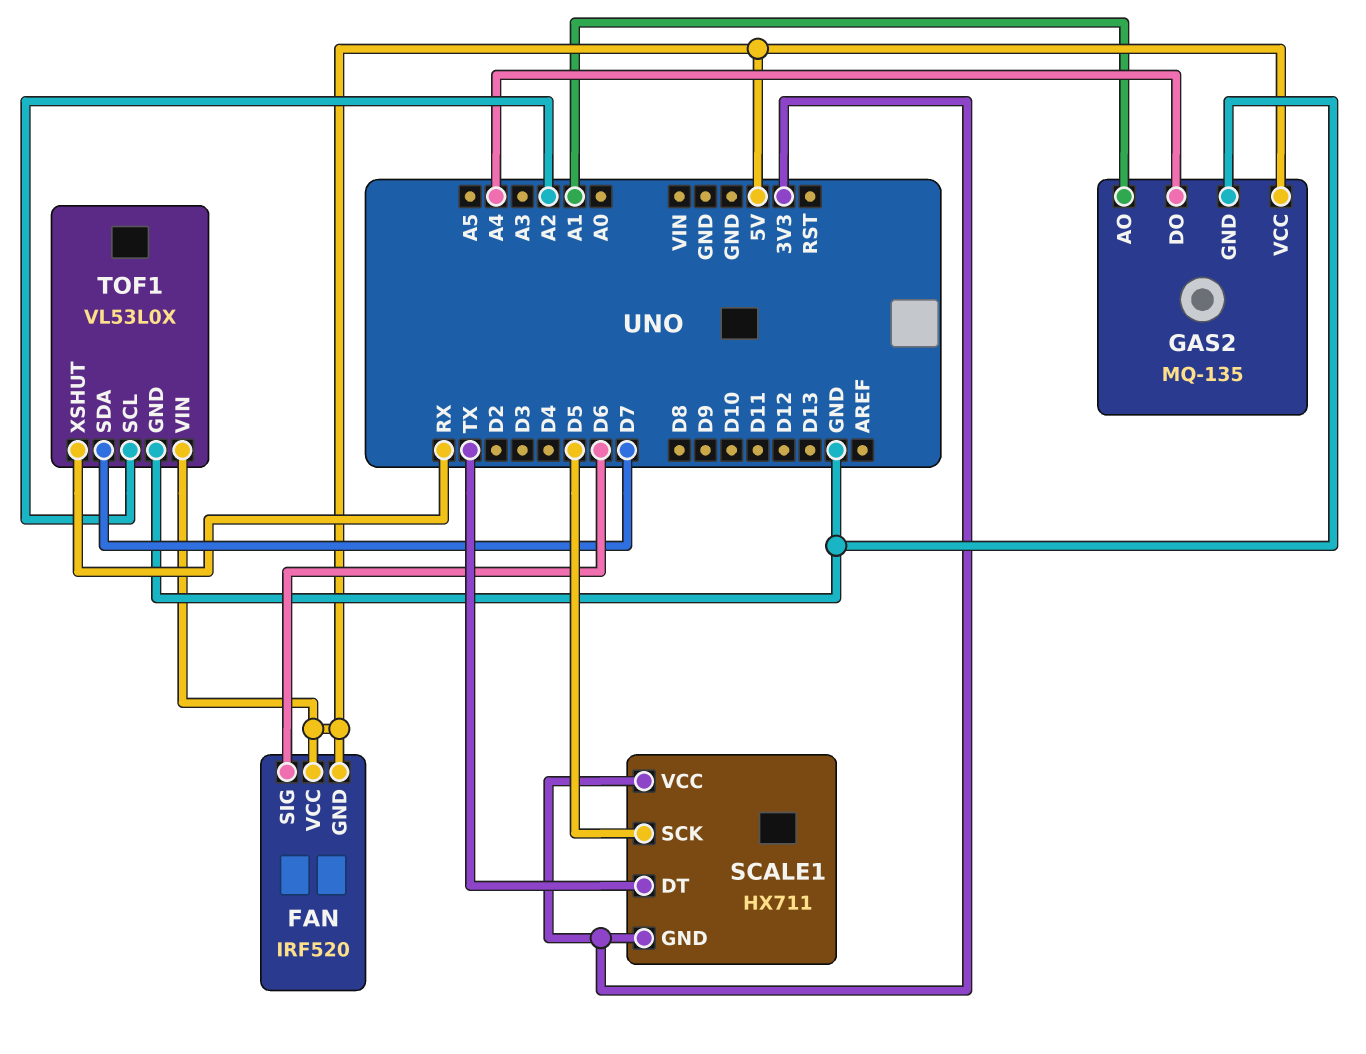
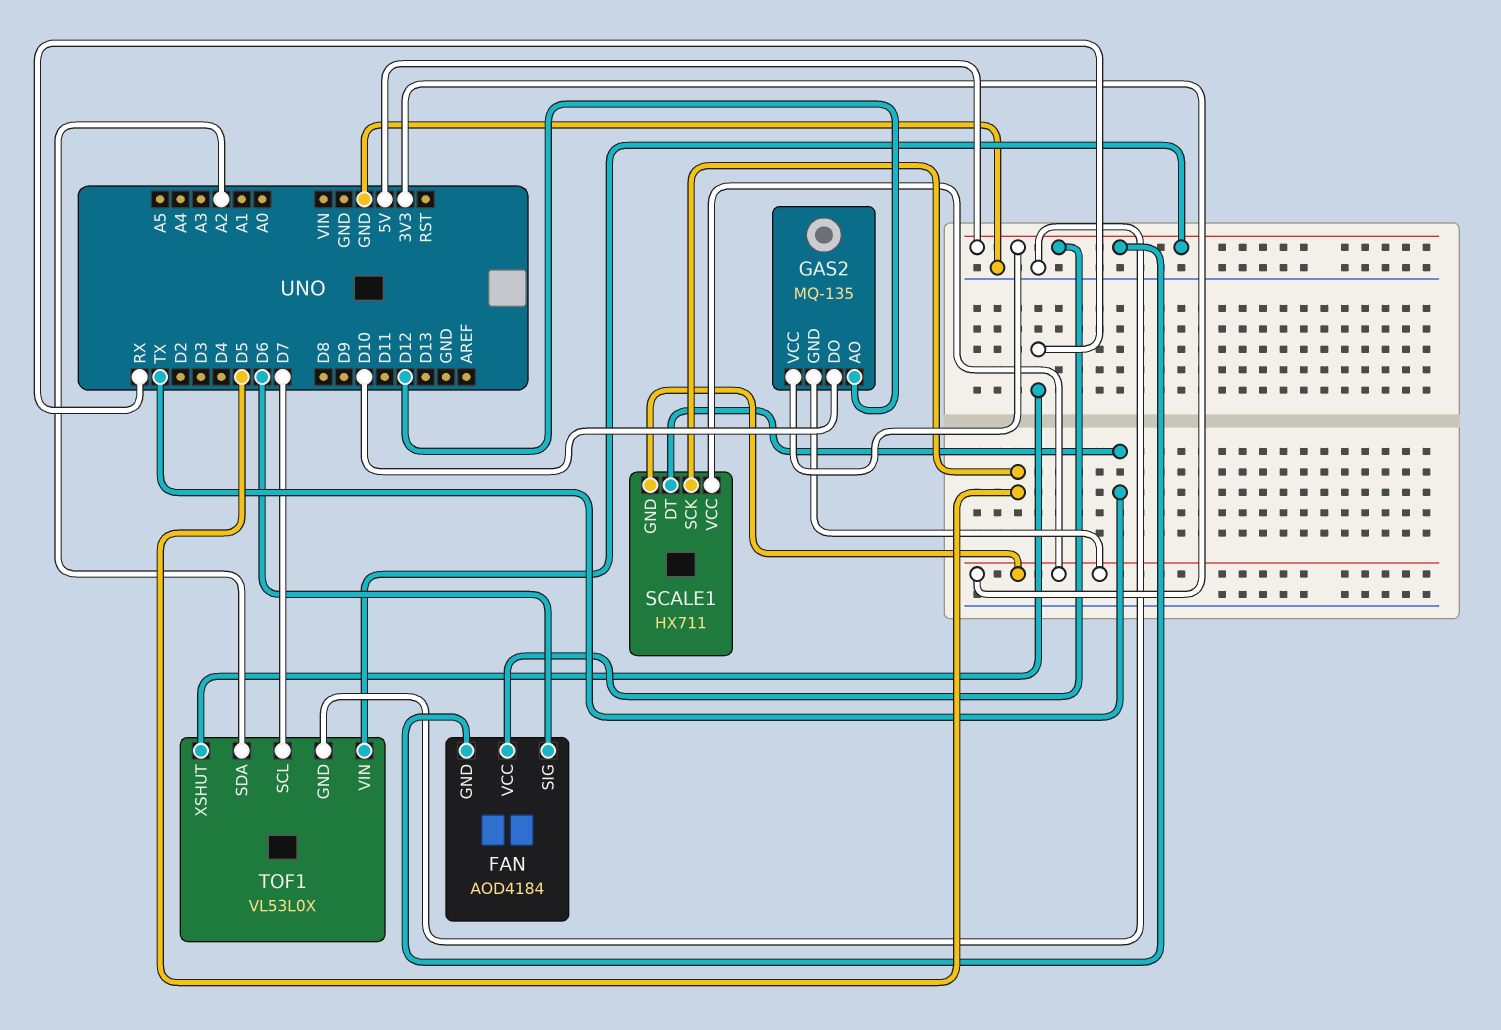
FAN: IRF520 -> AOD4184
GAS2 pin AO: A1 -> D12
GAS2 pin DO: A4 -> D10
GAS2 pin GND: GND -> 3V3
TOF1 pin SCL: A2 -> D7
TOF1 pin SDA: D7 -> A2

